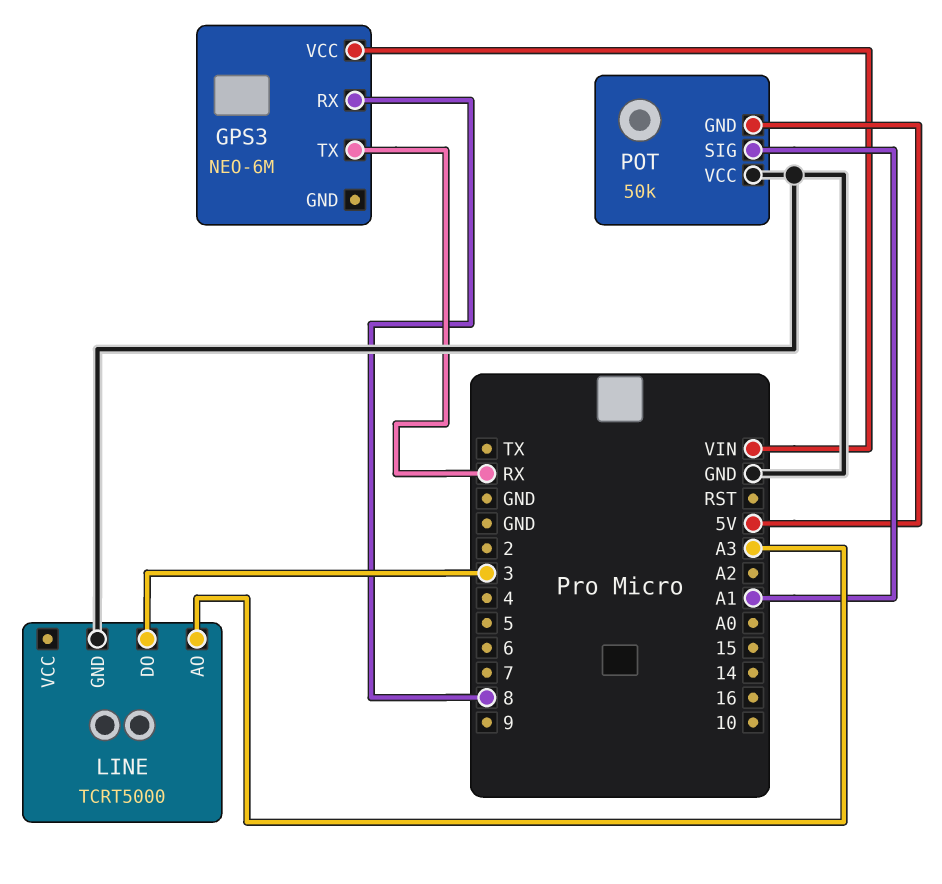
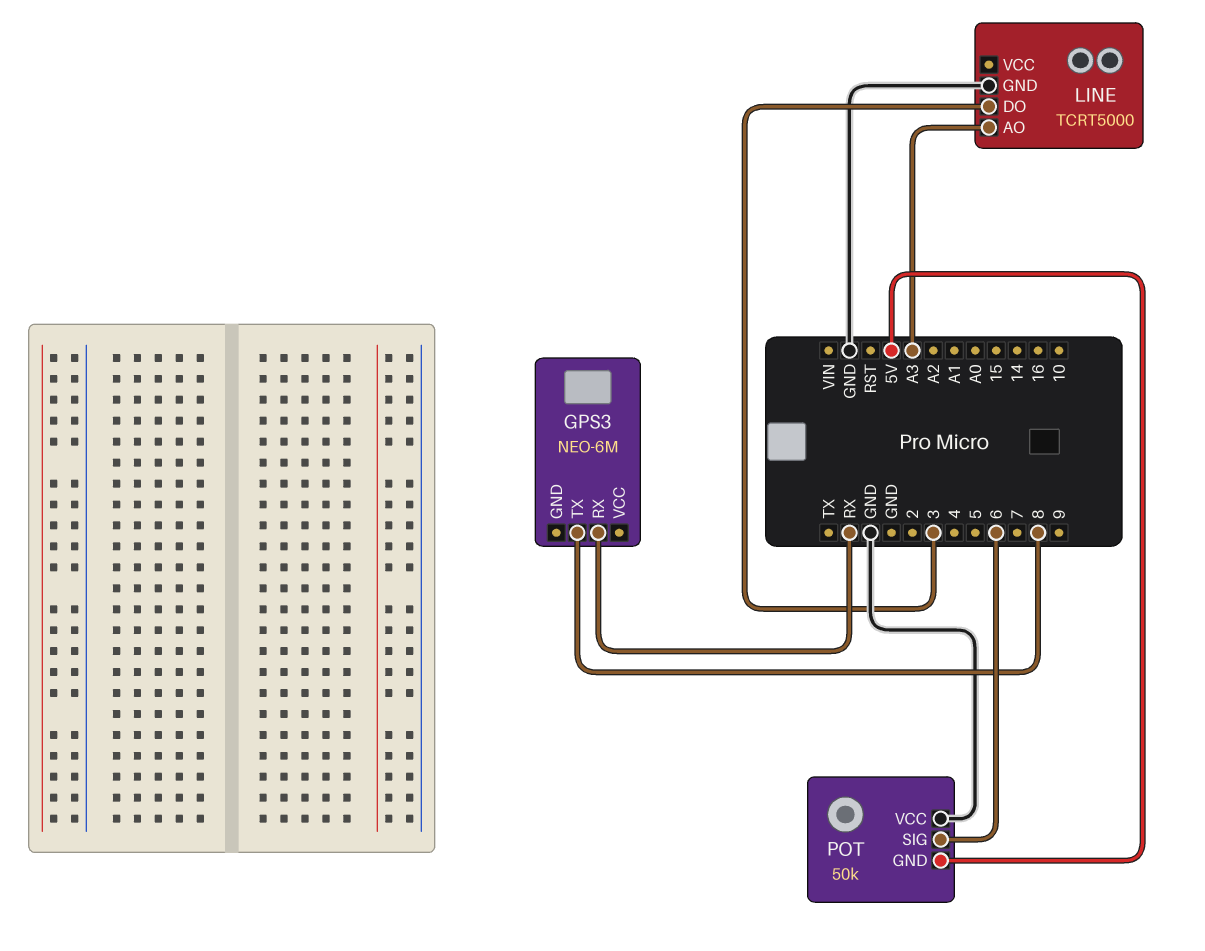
GPS3 pin RX: 8 -> RX
GPS3 pin TX: RX -> 8
GPS3 pin VCC: VIN -> none
POT pin SIG: A1 -> 6

